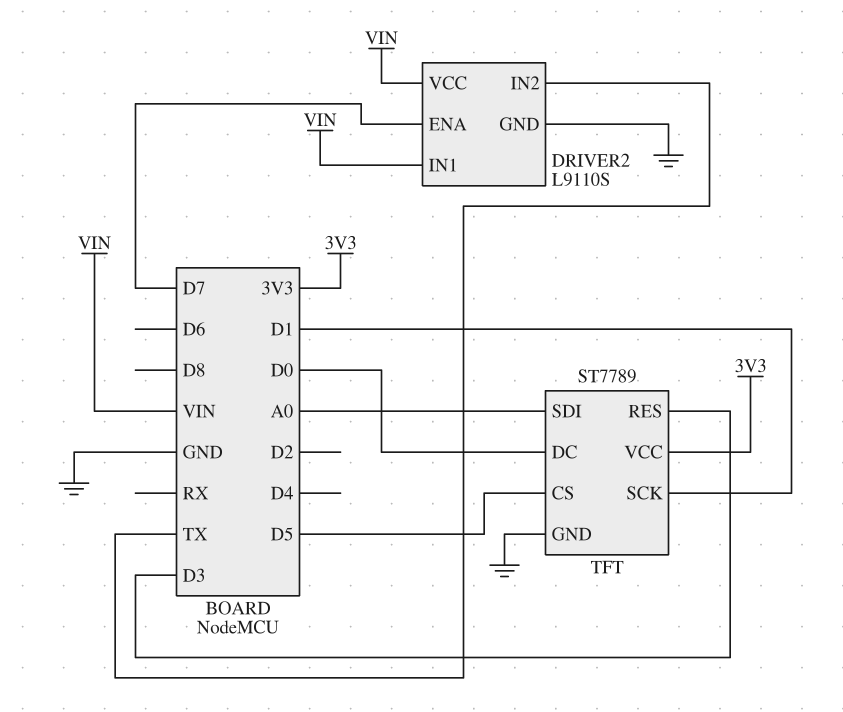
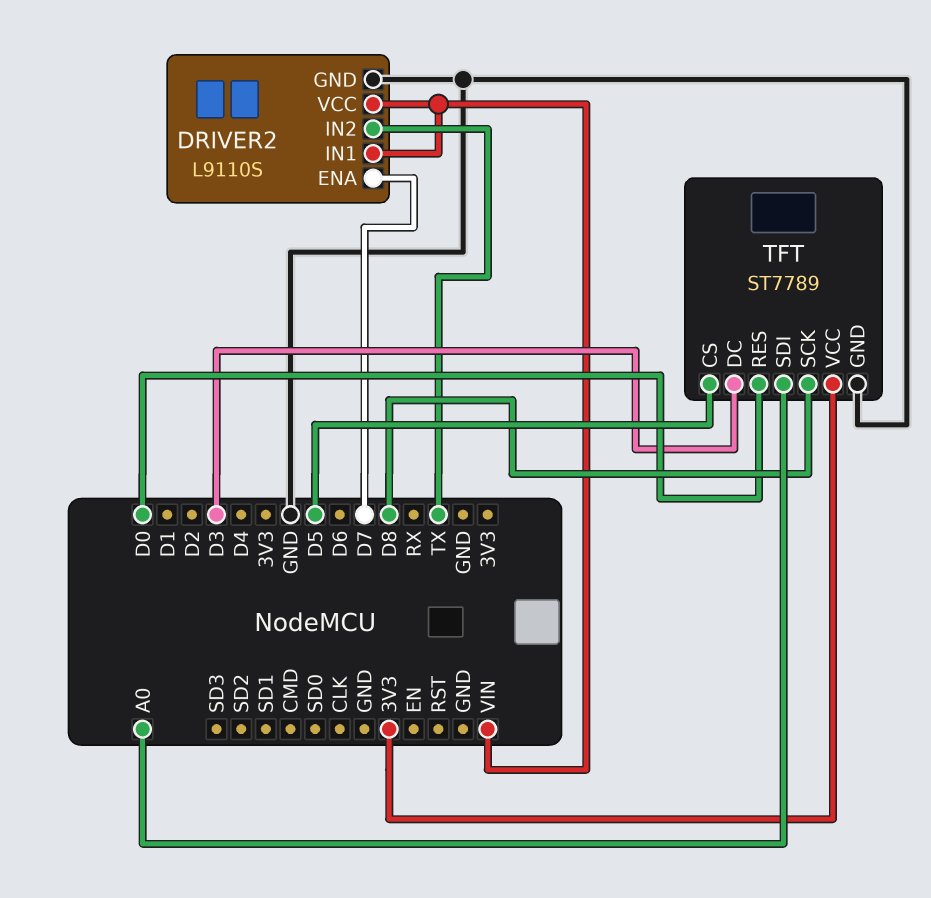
TFT pin DC: D0 -> D3
TFT pin RES: D3 -> D0
TFT pin SCK: D1 -> D8

